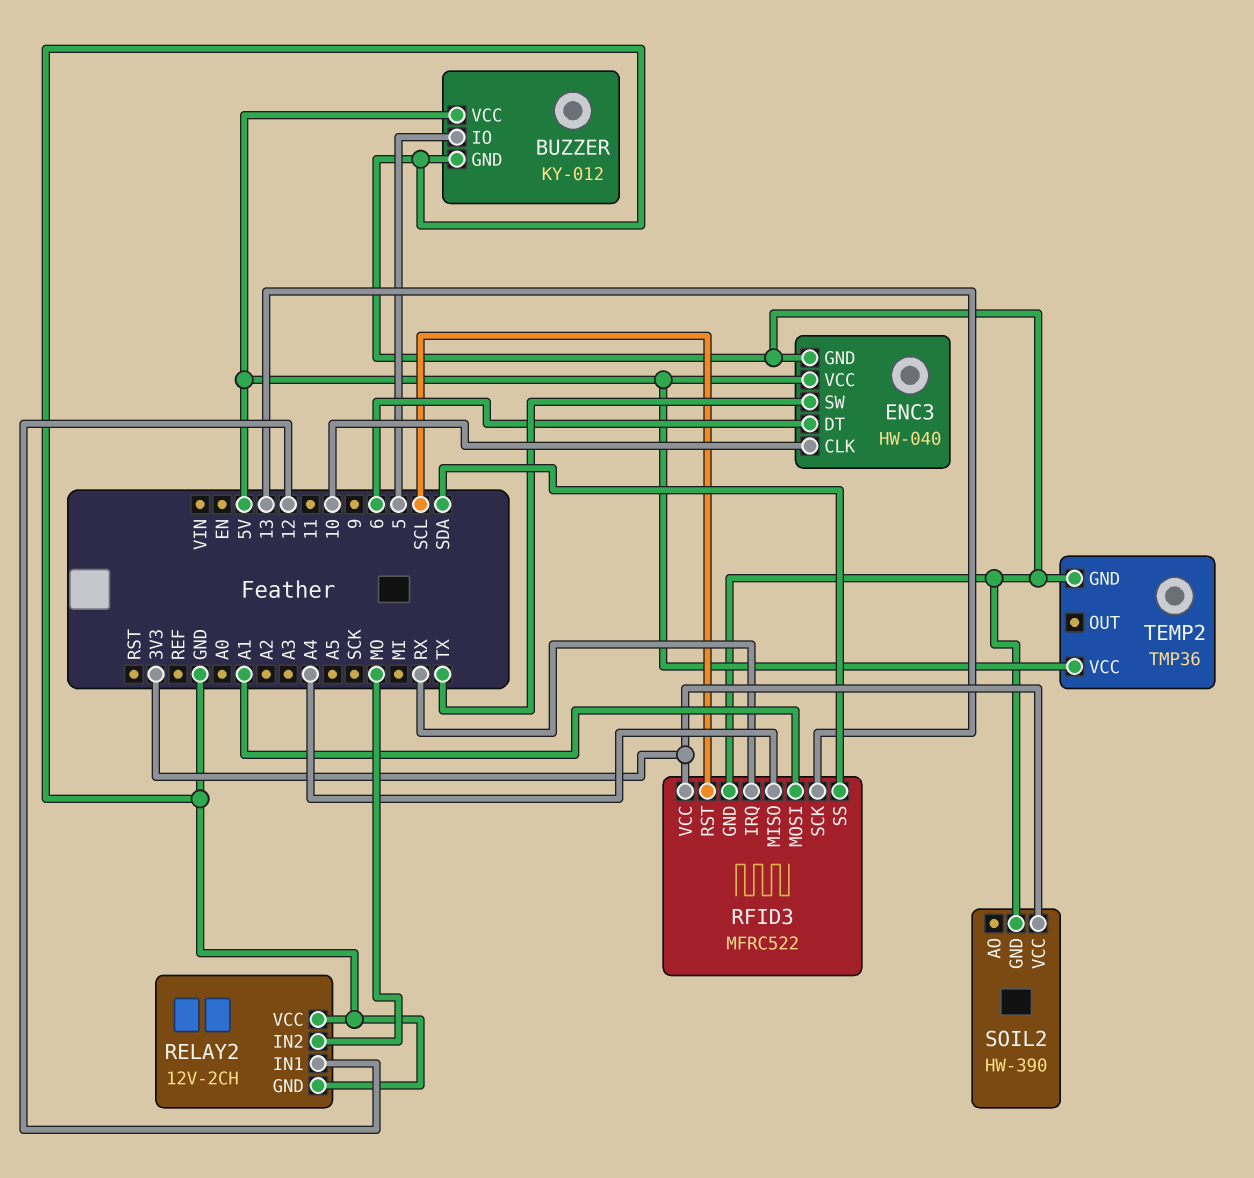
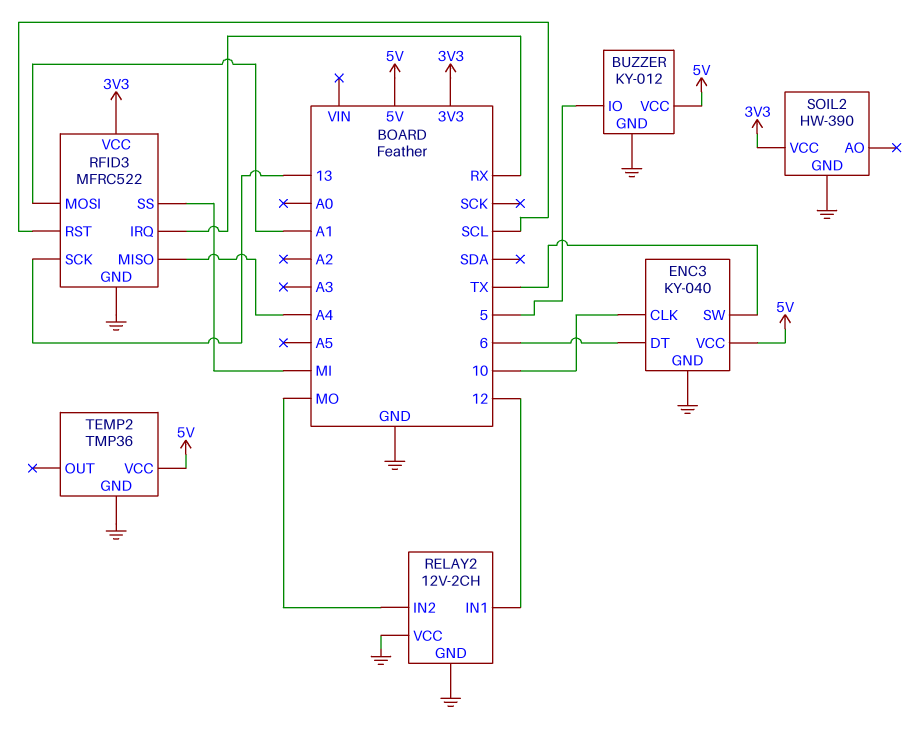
ENC3: HW-040 -> KY-040
RFID3 pin SS: SDA -> MI

